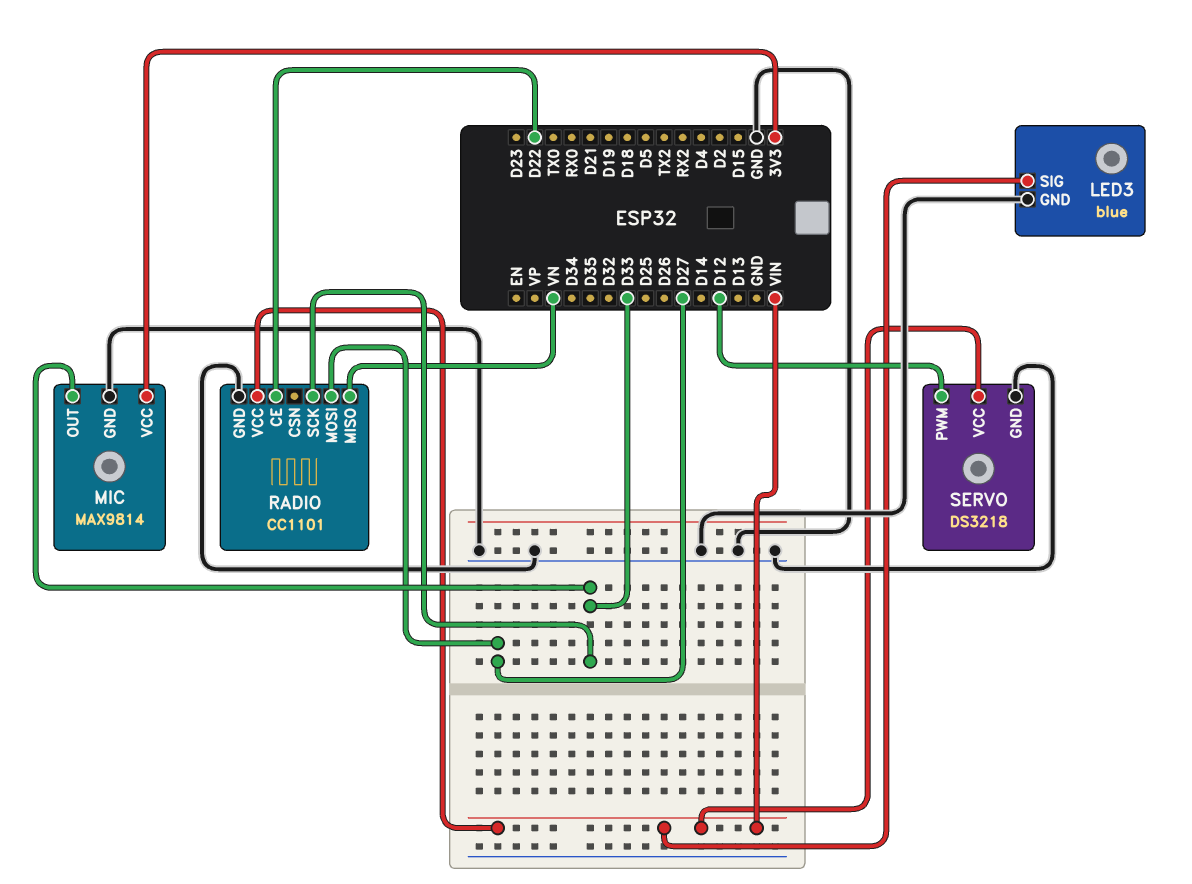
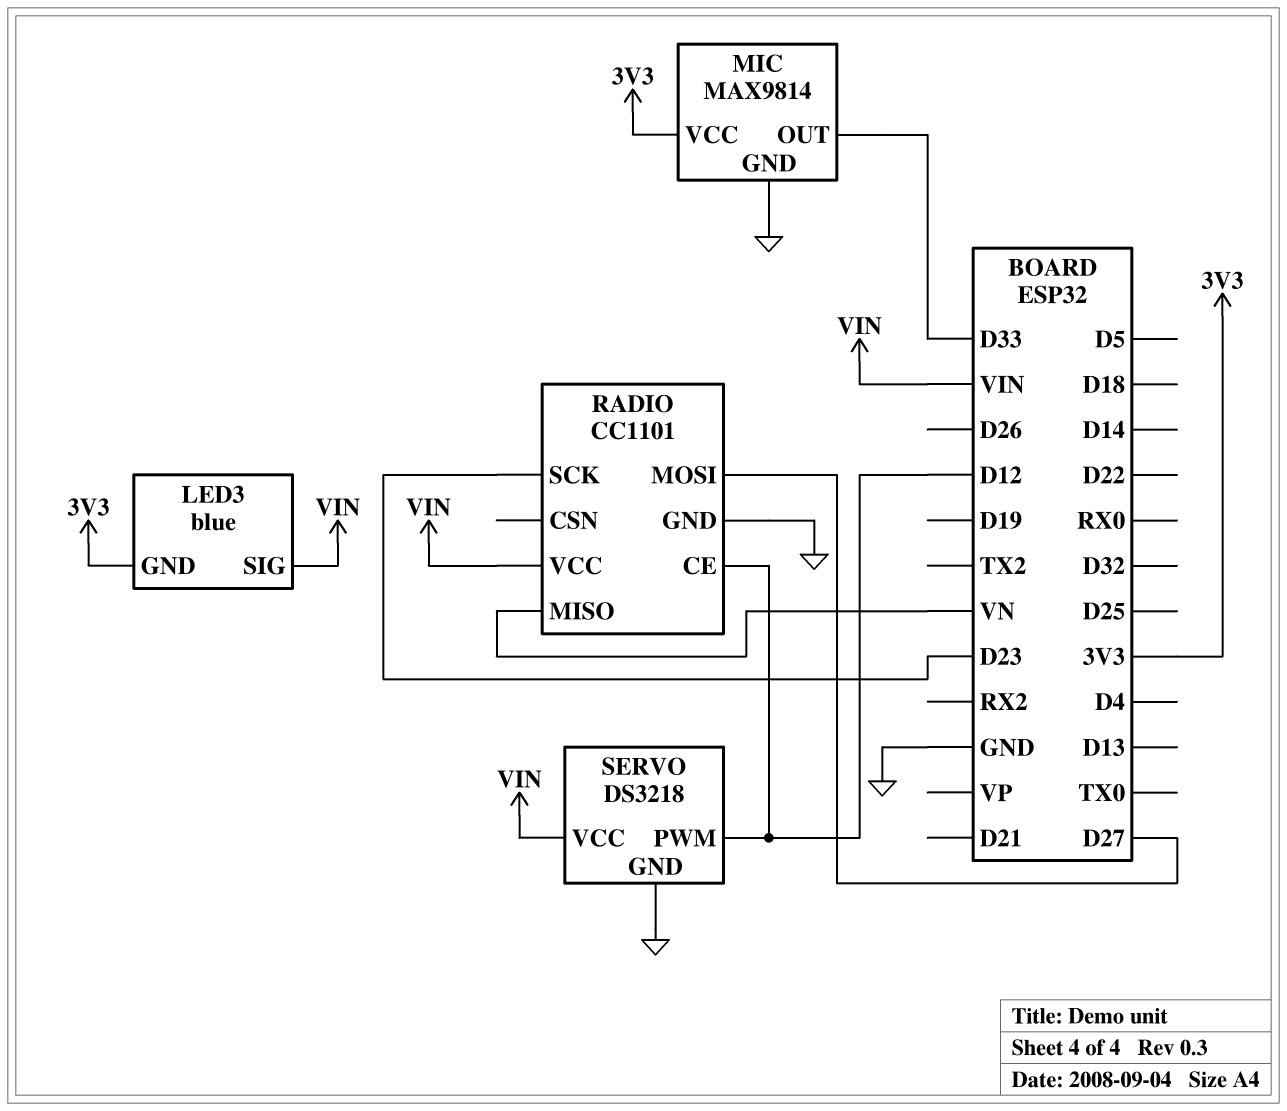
LED3 pin GND: GND -> 3V3
RADIO pin CE: D22 -> D12
RADIO pin SCK: D33 -> D23

